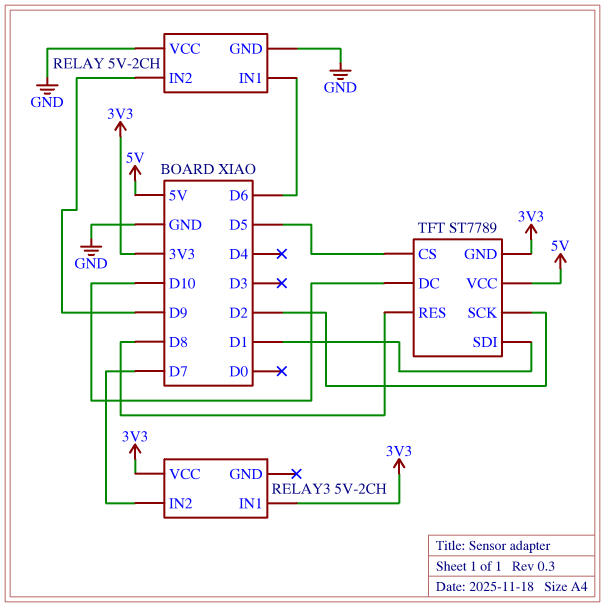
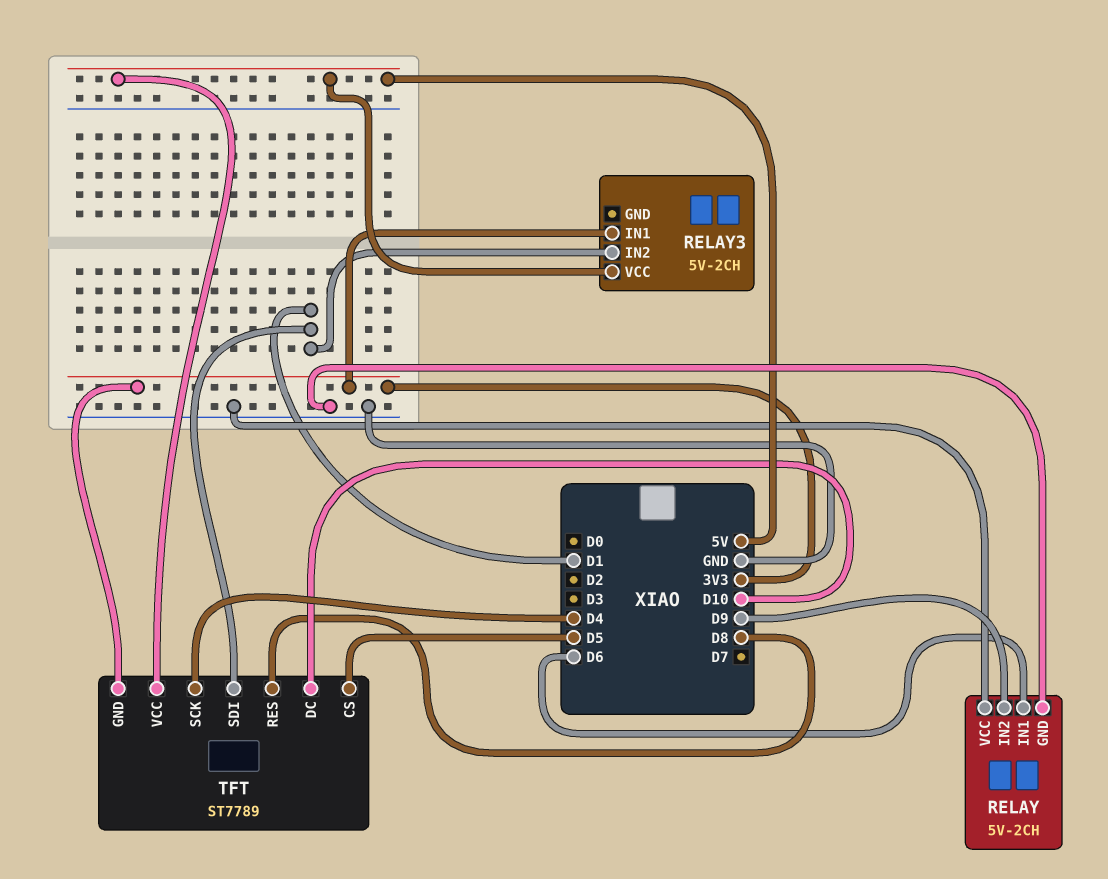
RELAY3 pin IN2: D7 -> D1
RELAY3 pin VCC: 3V3 -> 5V
TFT pin SCK: D2 -> D4

